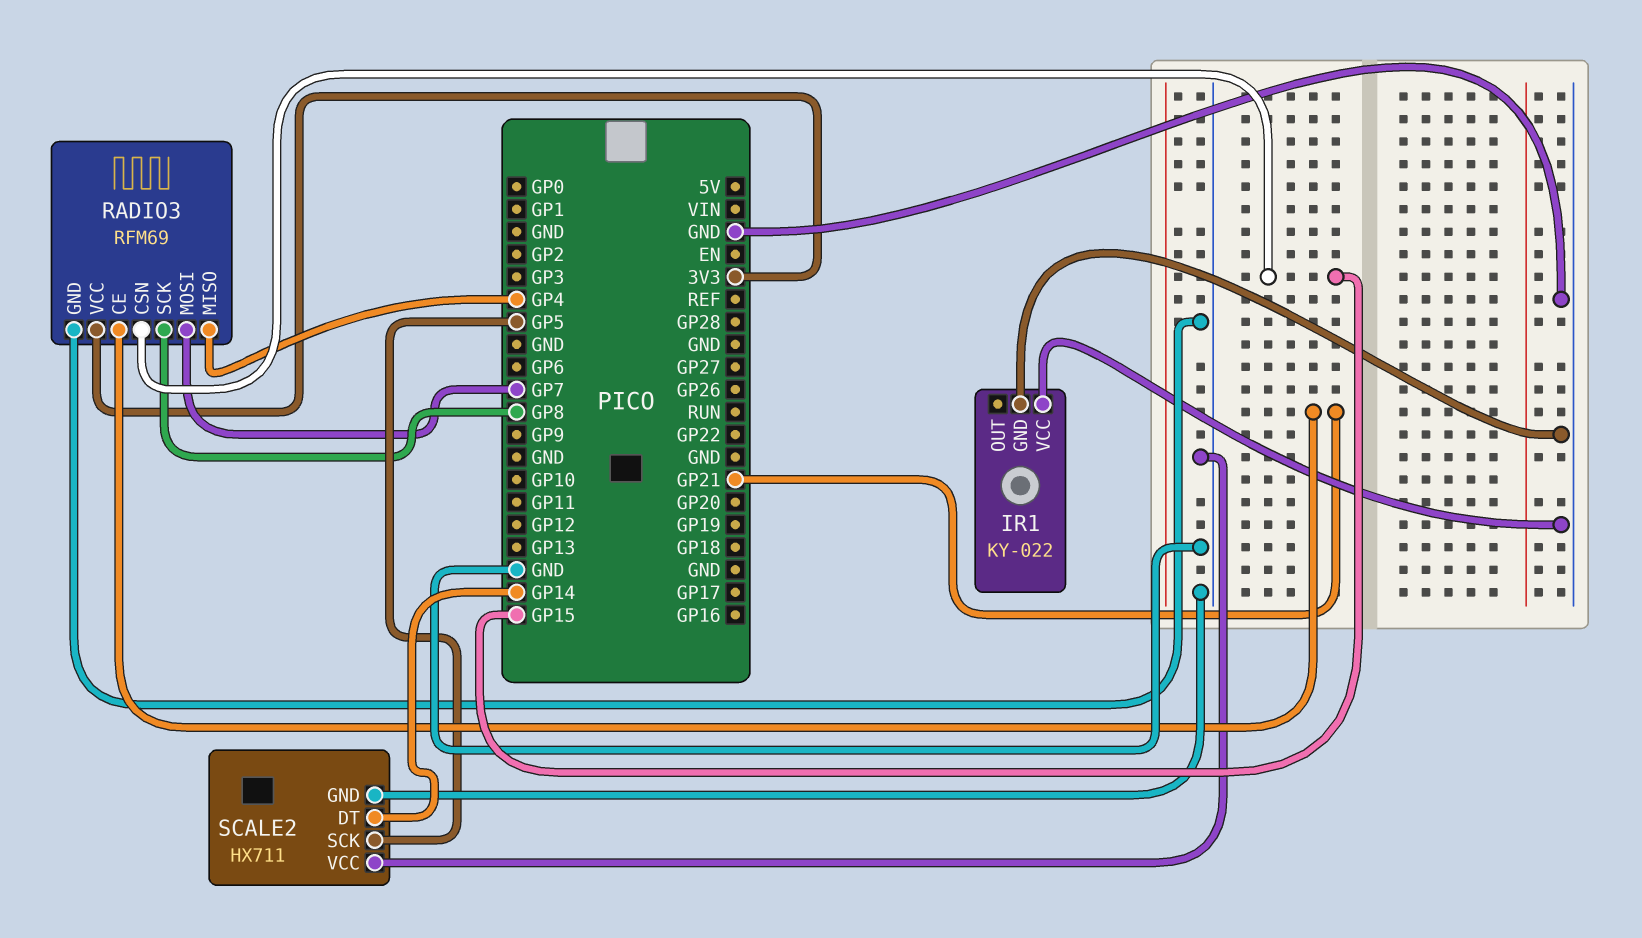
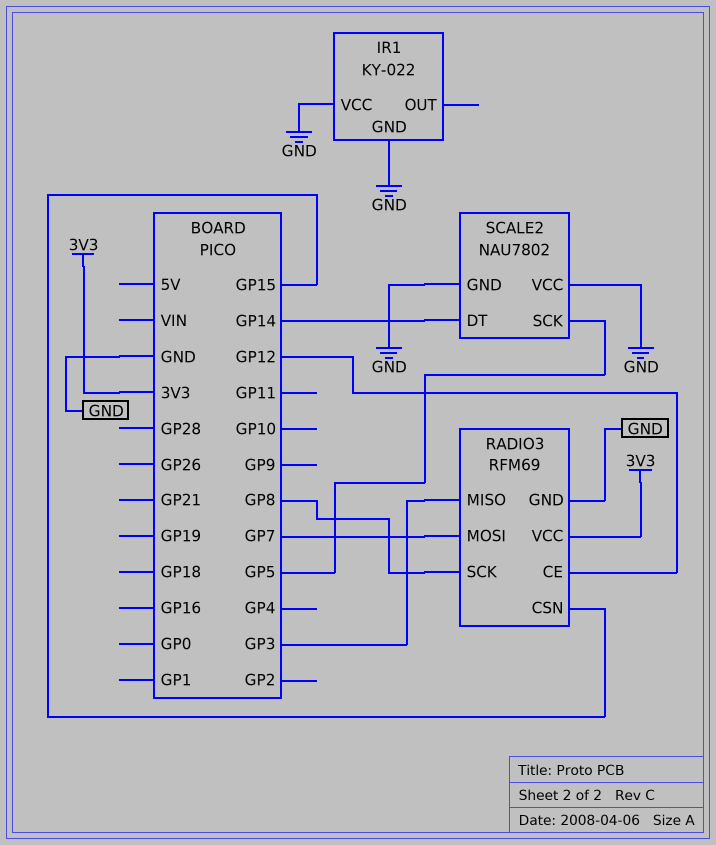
RADIO3 pin CE: GP21 -> GP12
RADIO3 pin MISO: GP4 -> GP3
SCALE2: HX711 -> NAU7802

